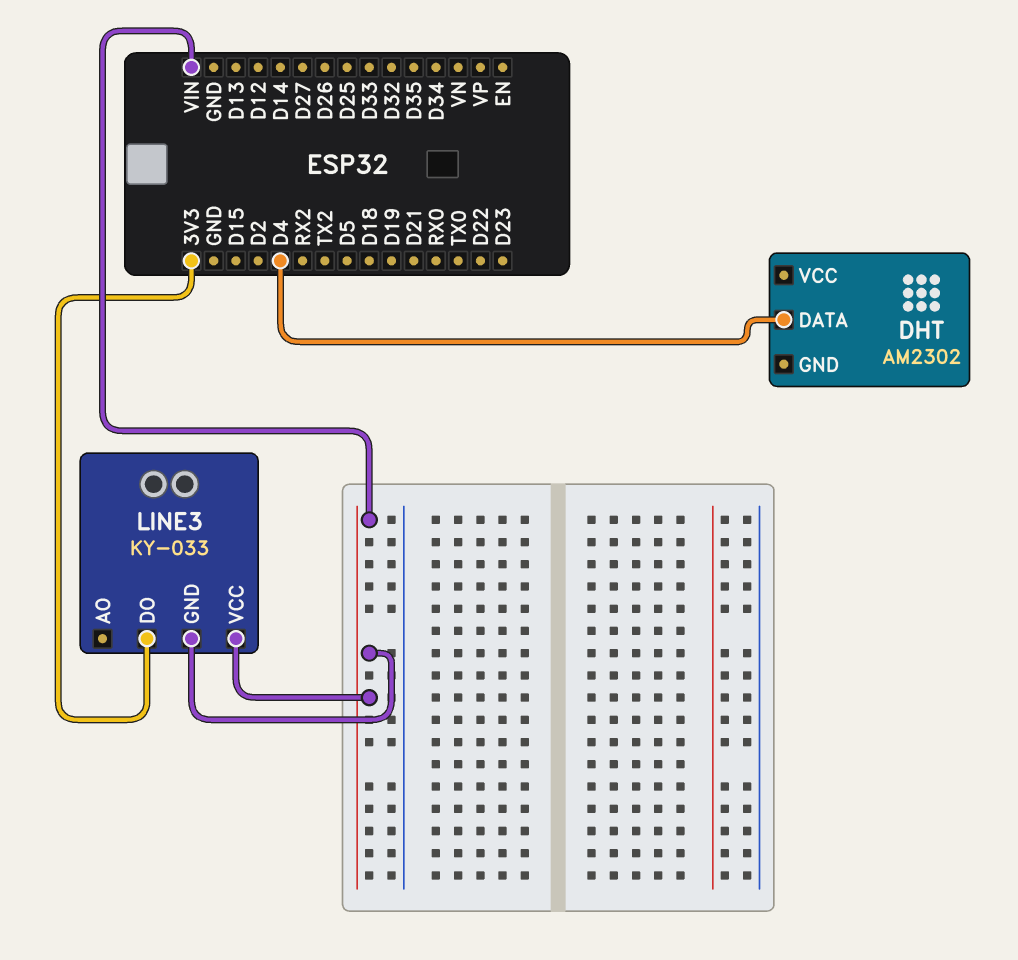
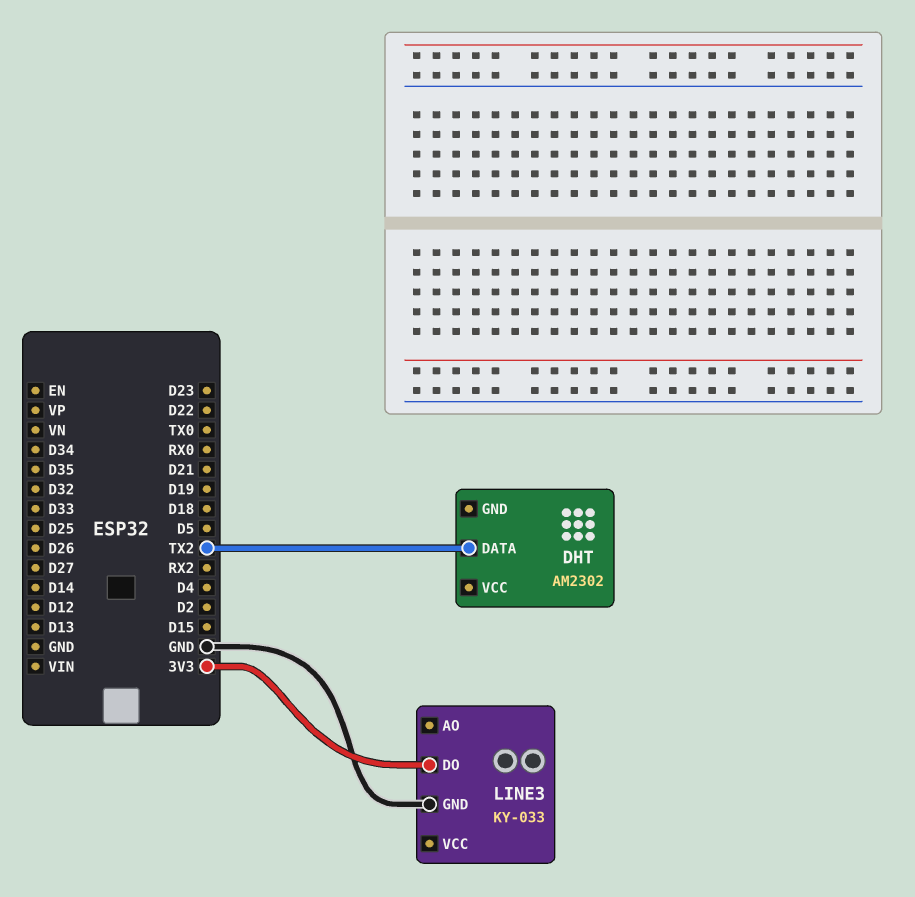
DHT pin DATA: D4 -> TX2
LINE3 pin GND: VIN -> GND
LINE3 pin VCC: VIN -> none

